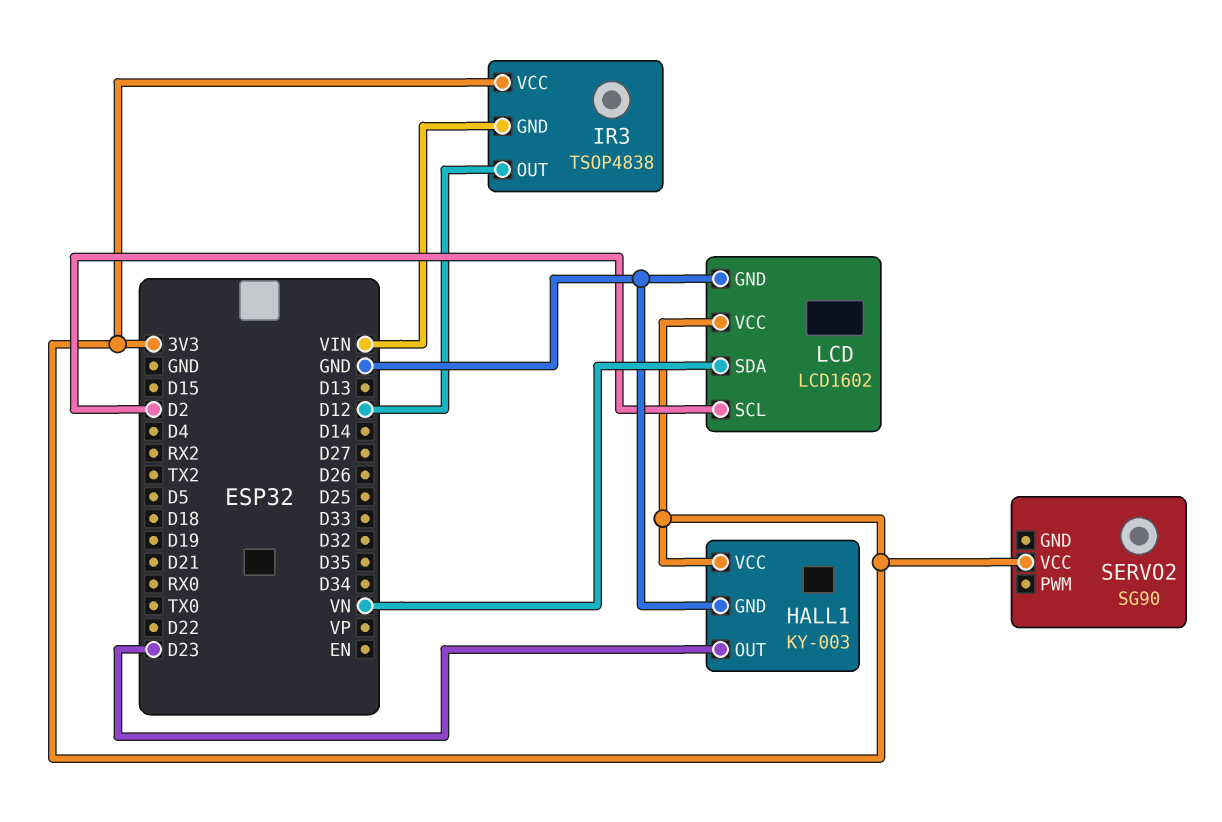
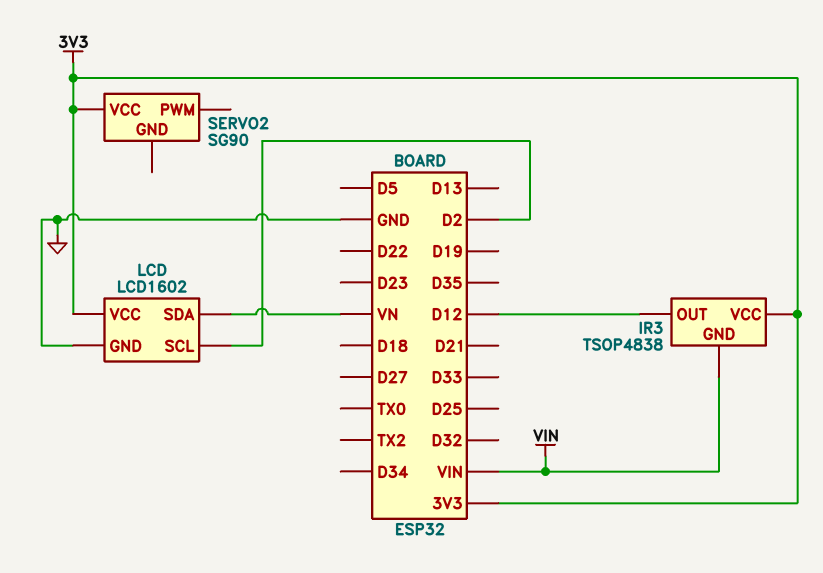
HALL1: KY-003 -> none
HALL1 pin GND: GND -> none
HALL1 pin OUT: D23 -> none
HALL1 pin VCC: 3V3 -> none

